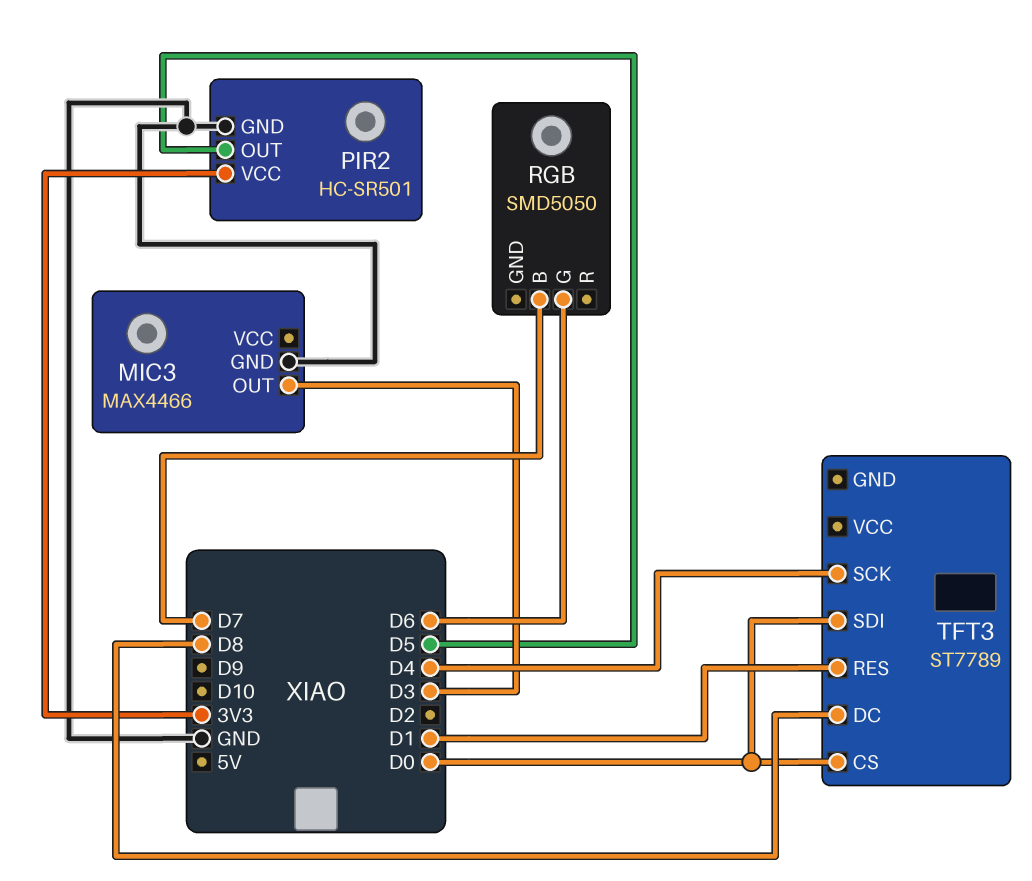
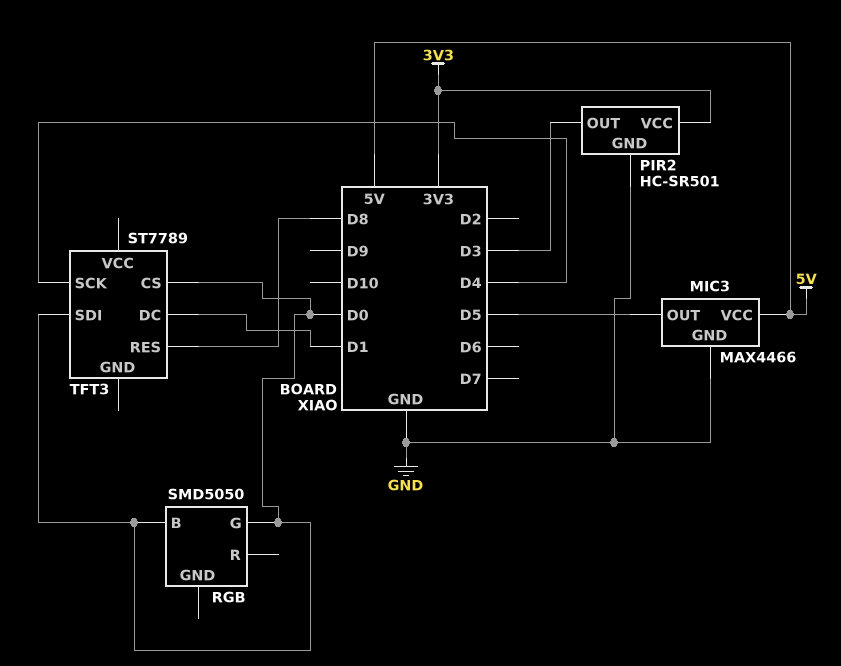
MIC3 pin OUT: D3 -> D5
MIC3 pin VCC: none -> 5V
PIR2 pin OUT: D5 -> D3
RGB pin B: D7 -> D0
RGB pin G: D6 -> D0
TFT3 pin DC: D8 -> D1
TFT3 pin RES: D1 -> D8

